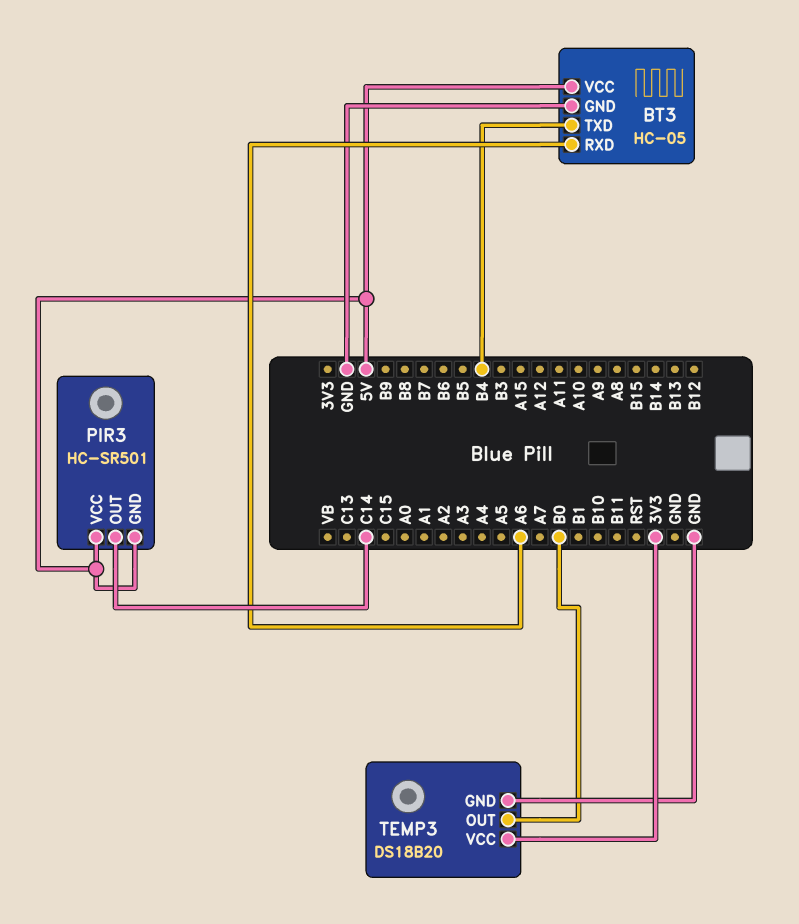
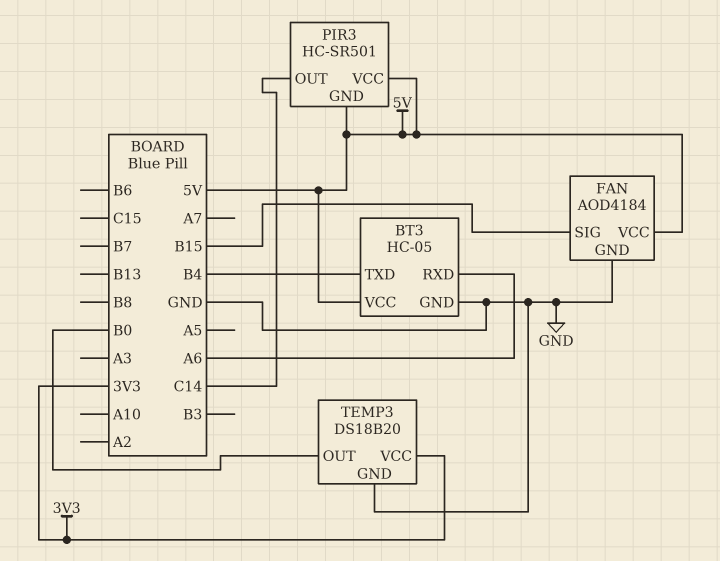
FAN: none -> AOD4184
FAN pin GND: none -> GND
FAN pin SIG: none -> B15
FAN pin VCC: none -> 5V

